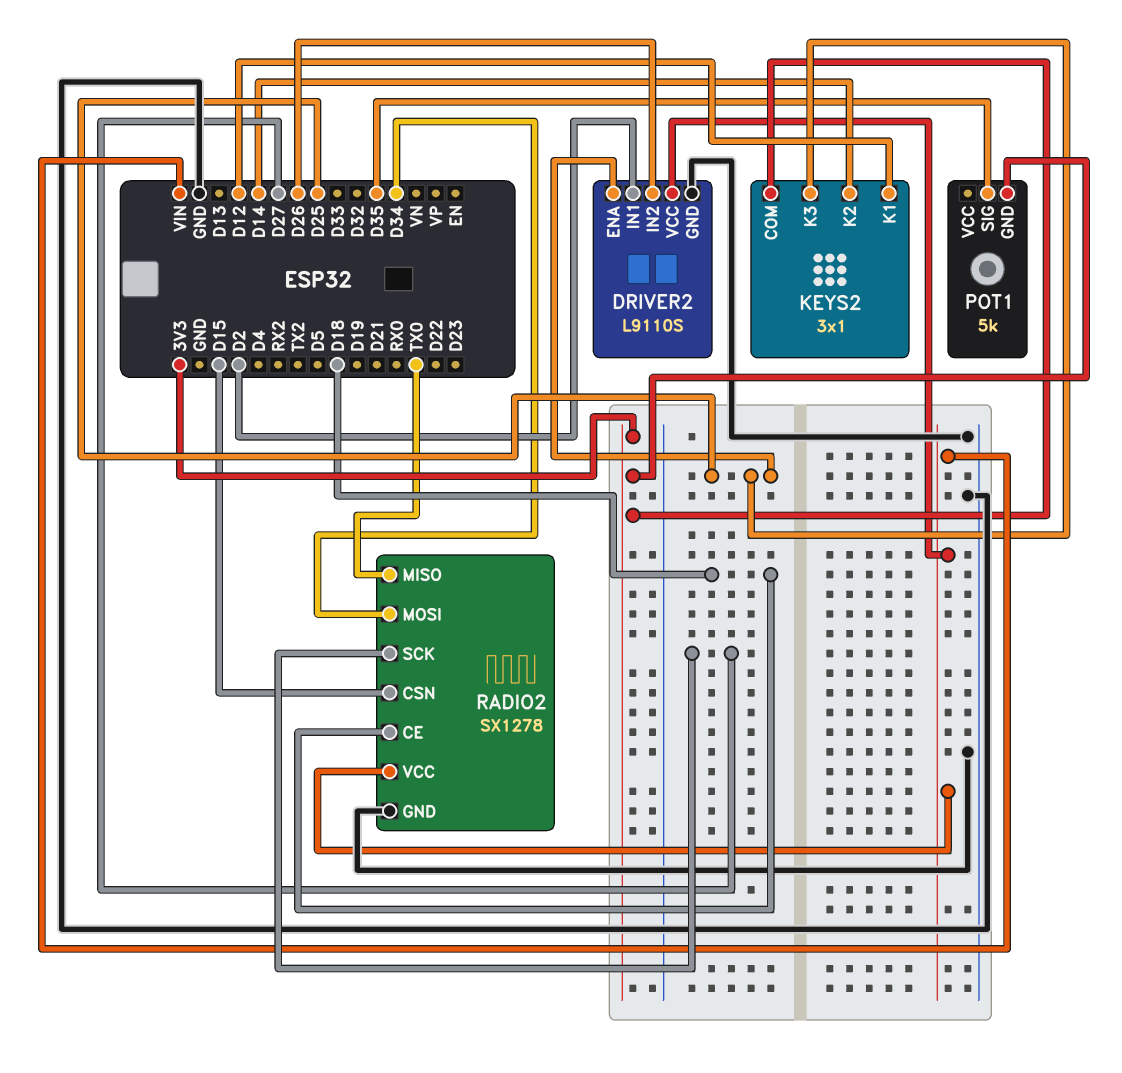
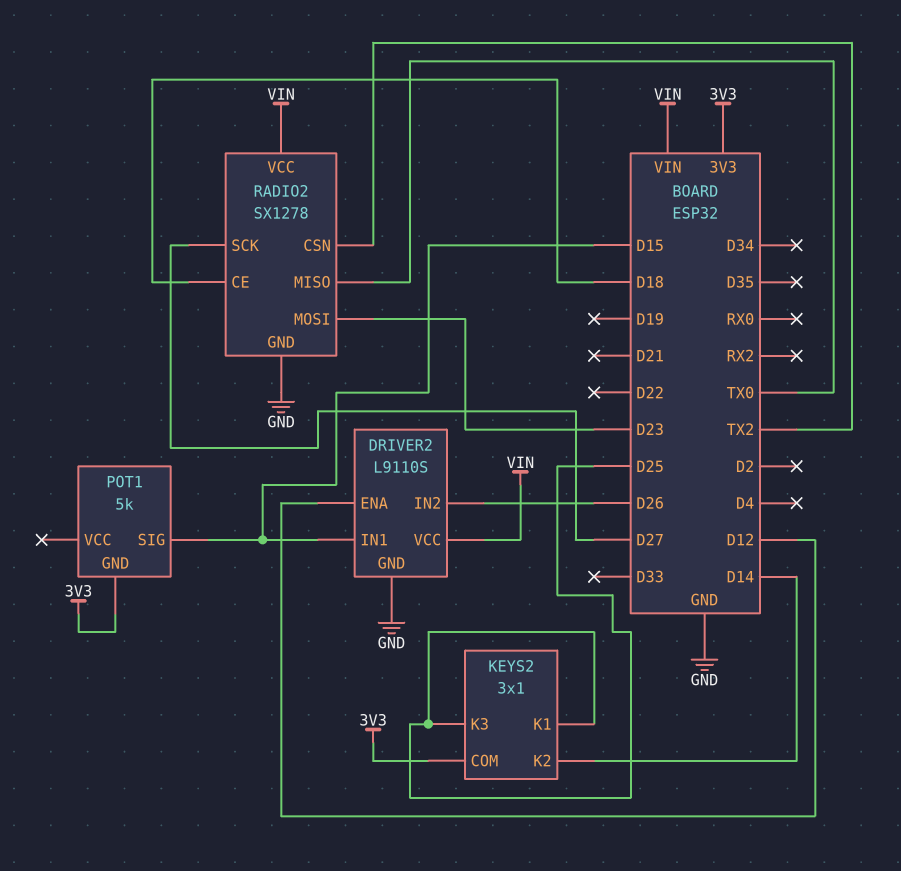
DRIVER2 pin ENA: D25 -> D12
DRIVER2 pin IN1: D2 -> D15
KEYS2 pin K1: D12 -> D25
POT1 pin SIG: D35 -> D15
RADIO2 pin CSN: D15 -> TX2
RADIO2 pin MOSI: D34 -> D23

